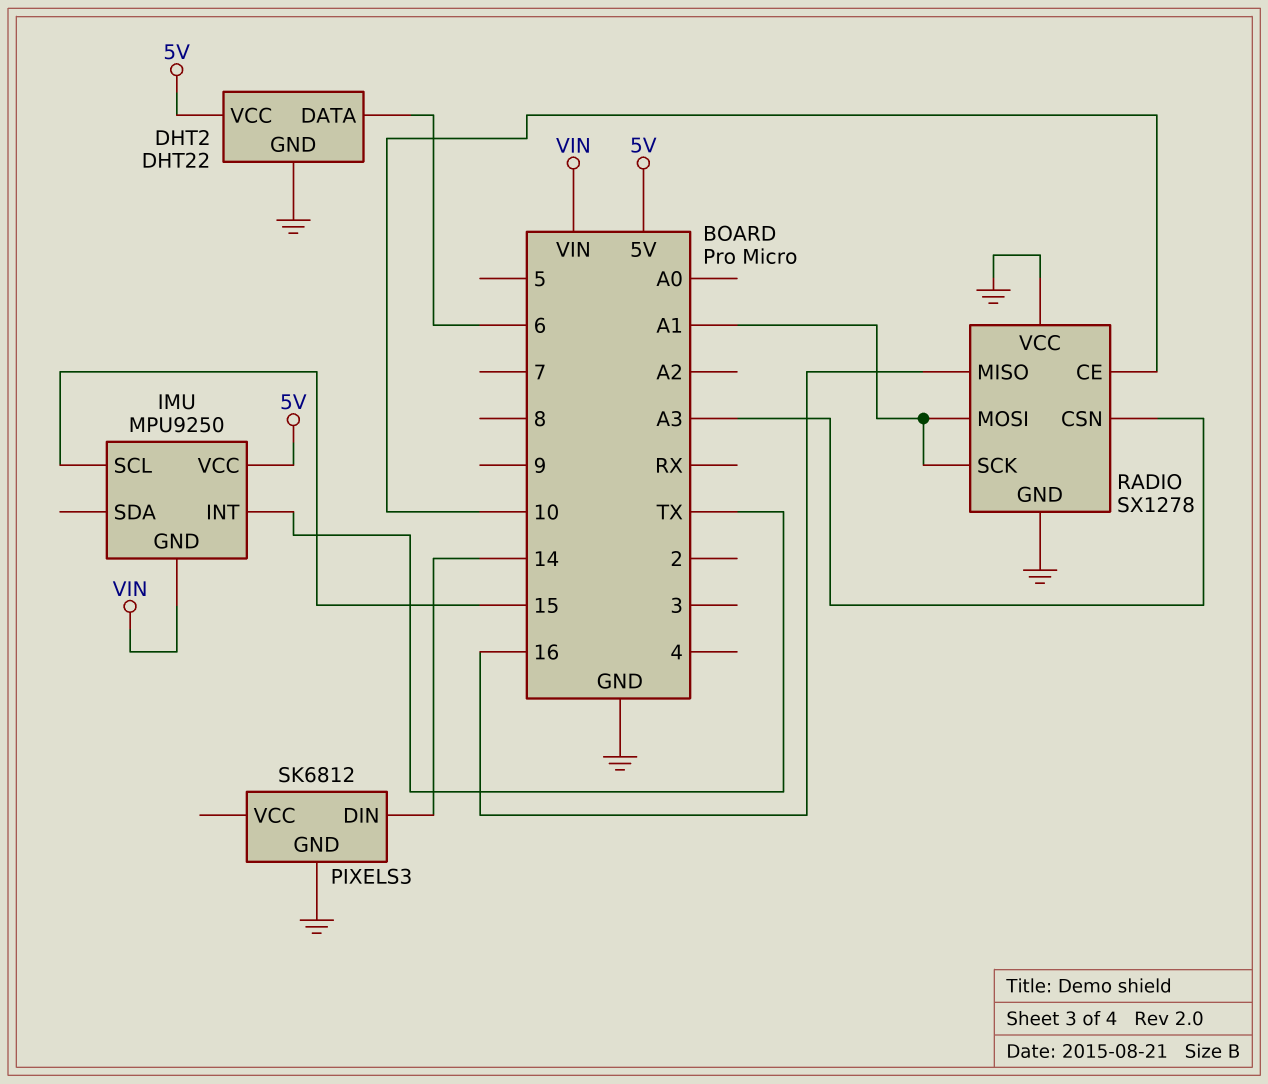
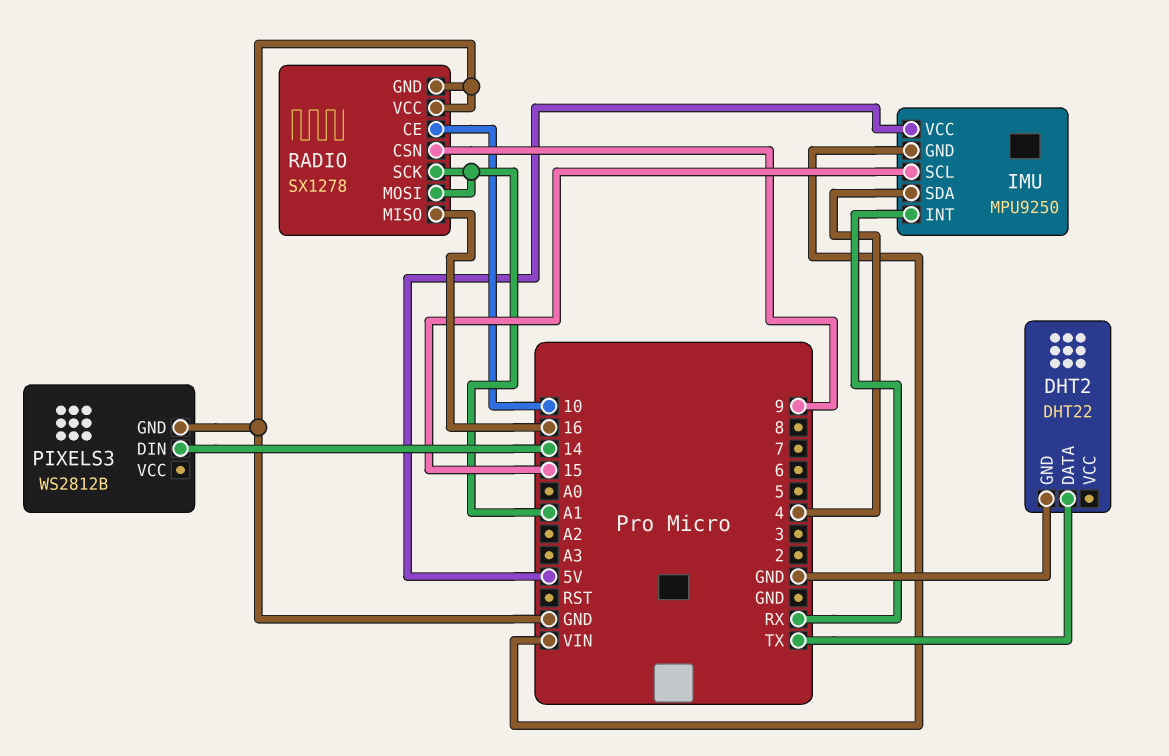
DHT2 pin DATA: 6 -> TX
DHT2 pin VCC: 5V -> none
IMU pin INT: TX -> RX
IMU pin SDA: none -> 4
PIXELS3: SK6812 -> WS2812B
RADIO pin CSN: A3 -> 9

